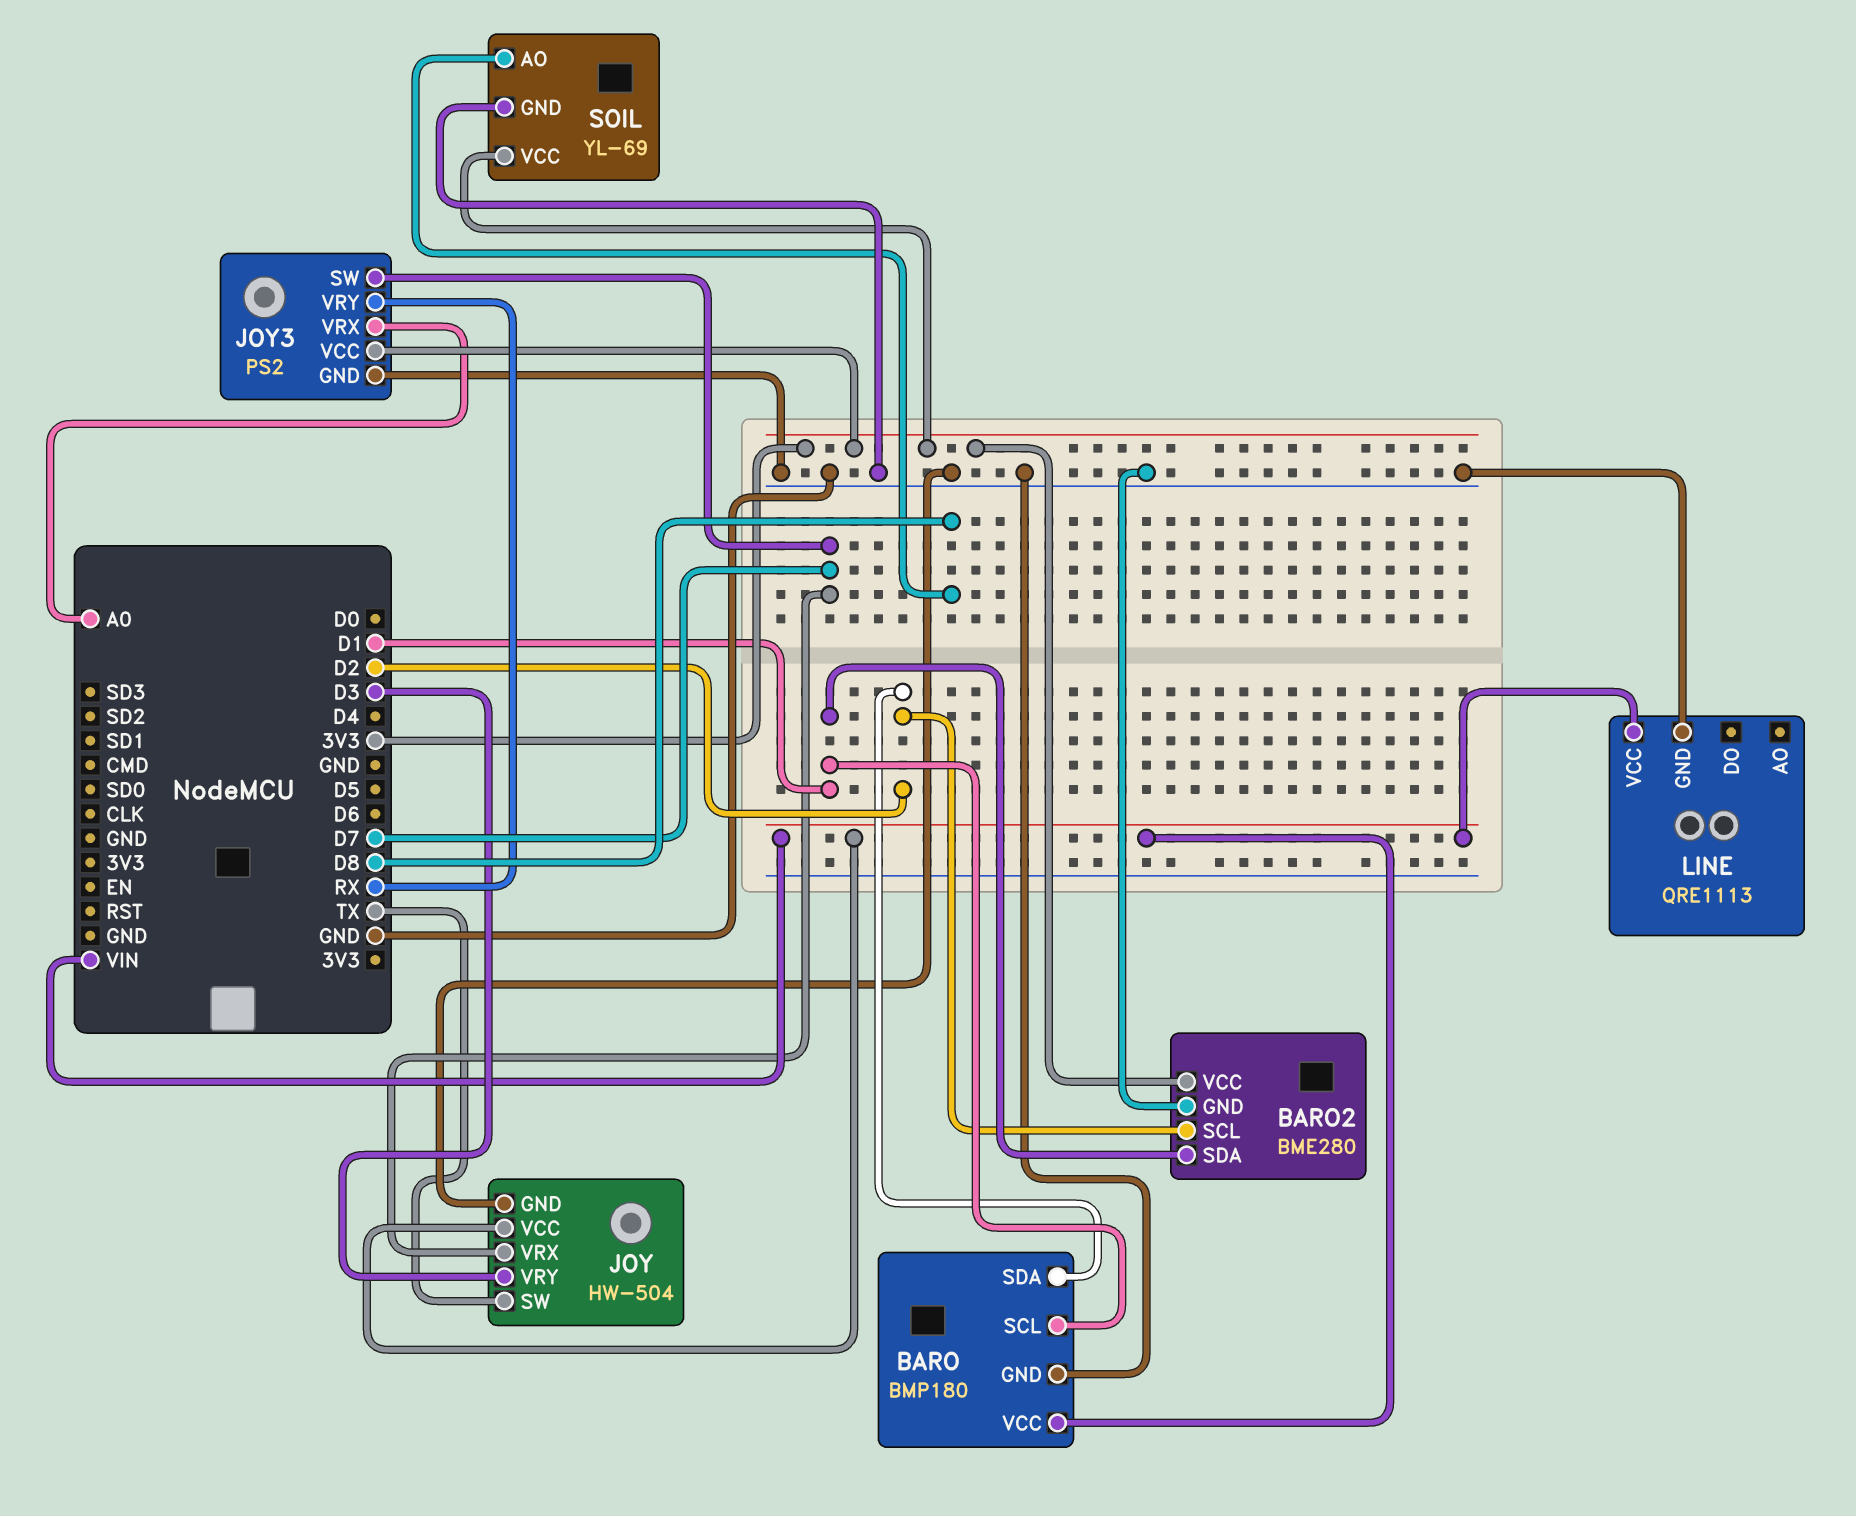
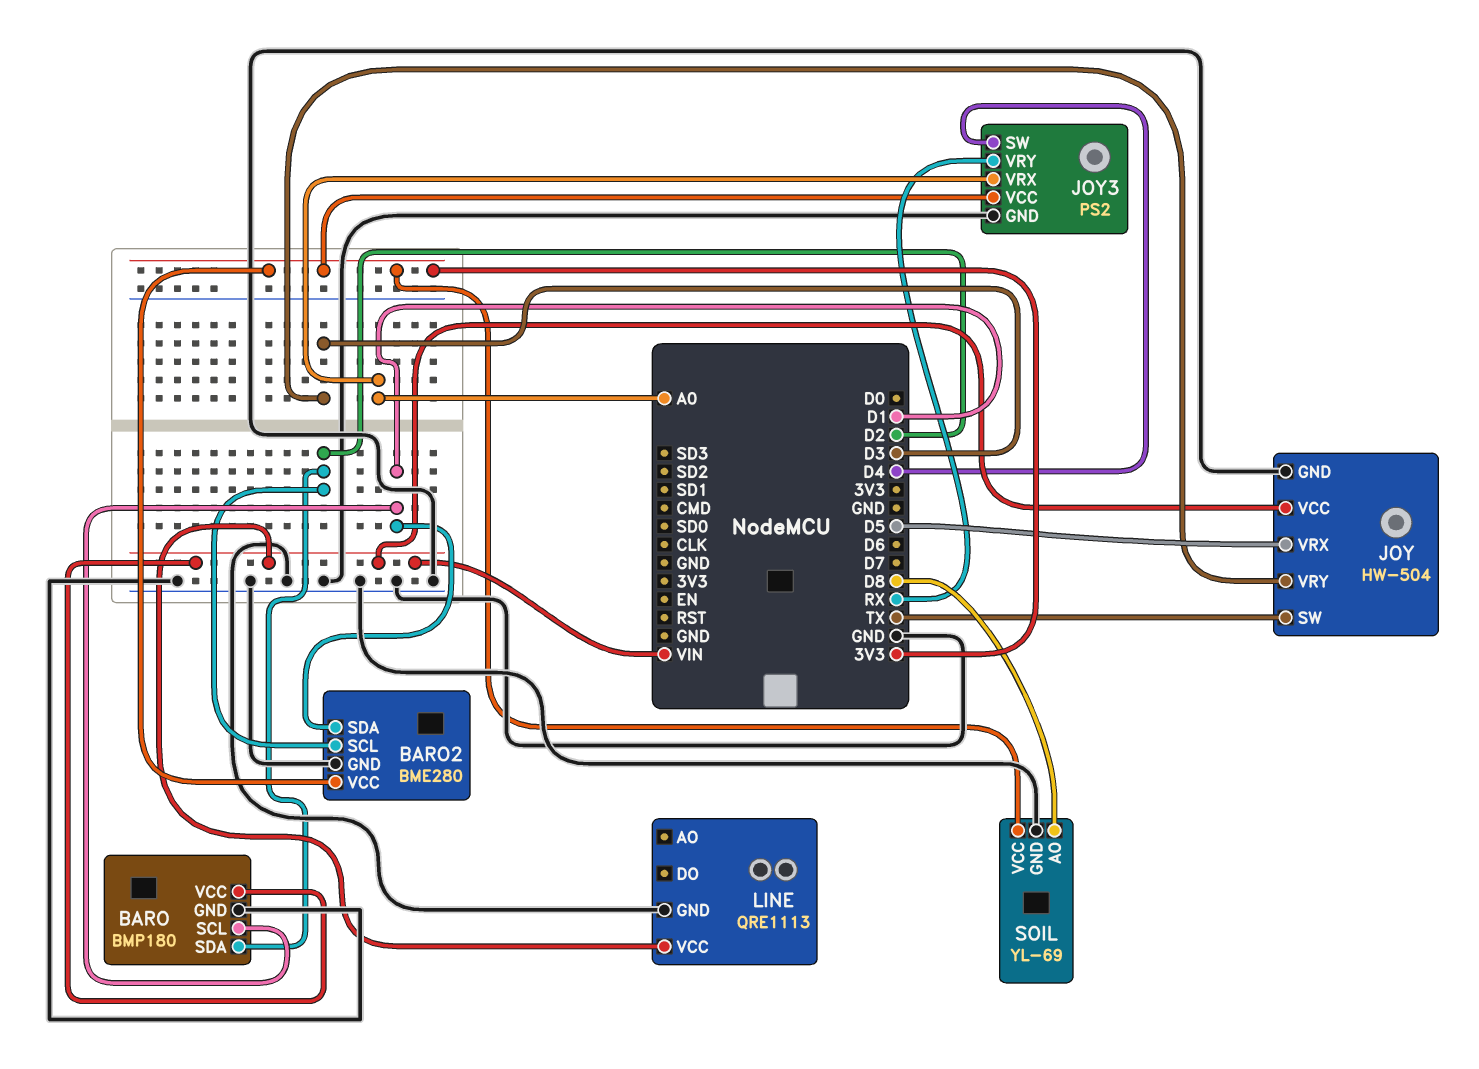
JOY pin VRX: D7 -> D5
JOY3 pin SW: D7 -> D4

